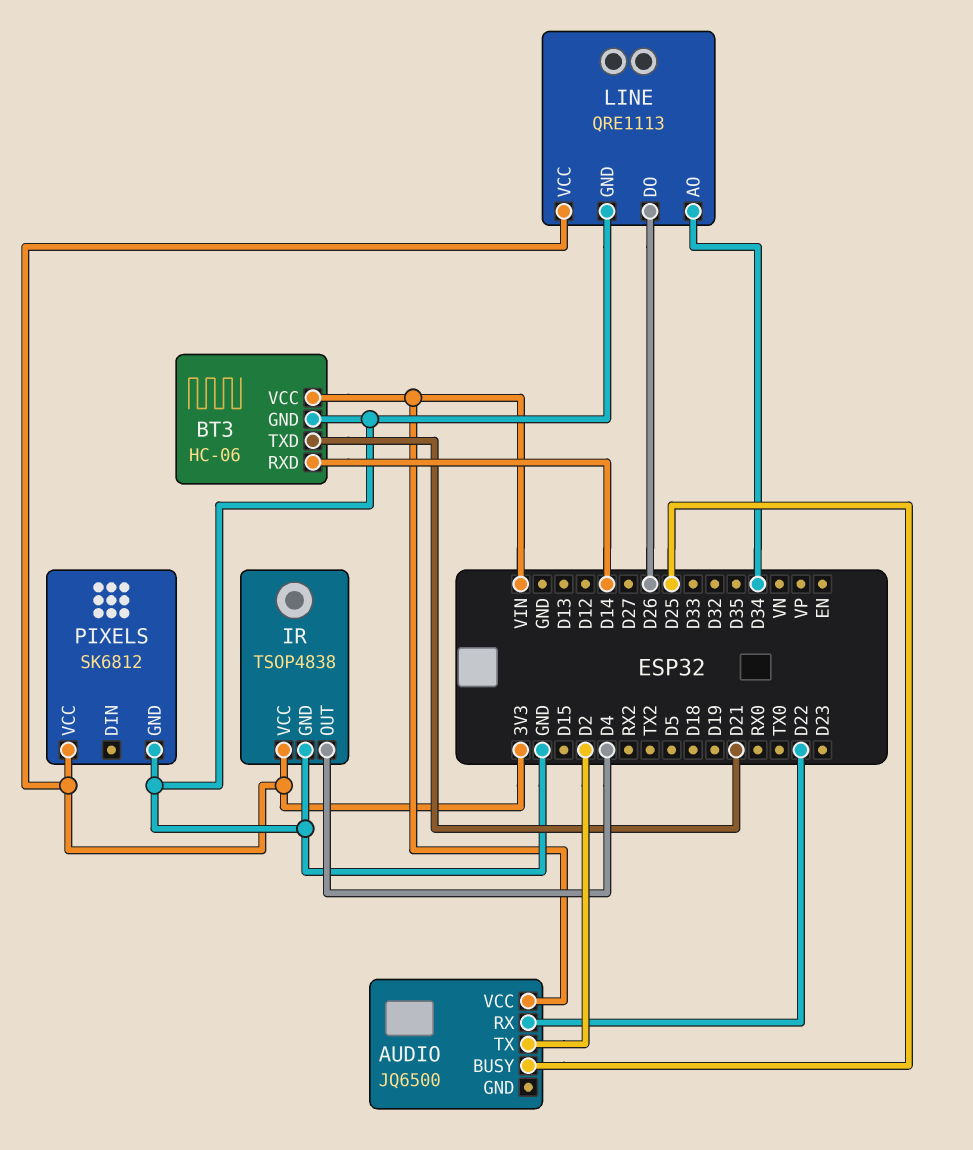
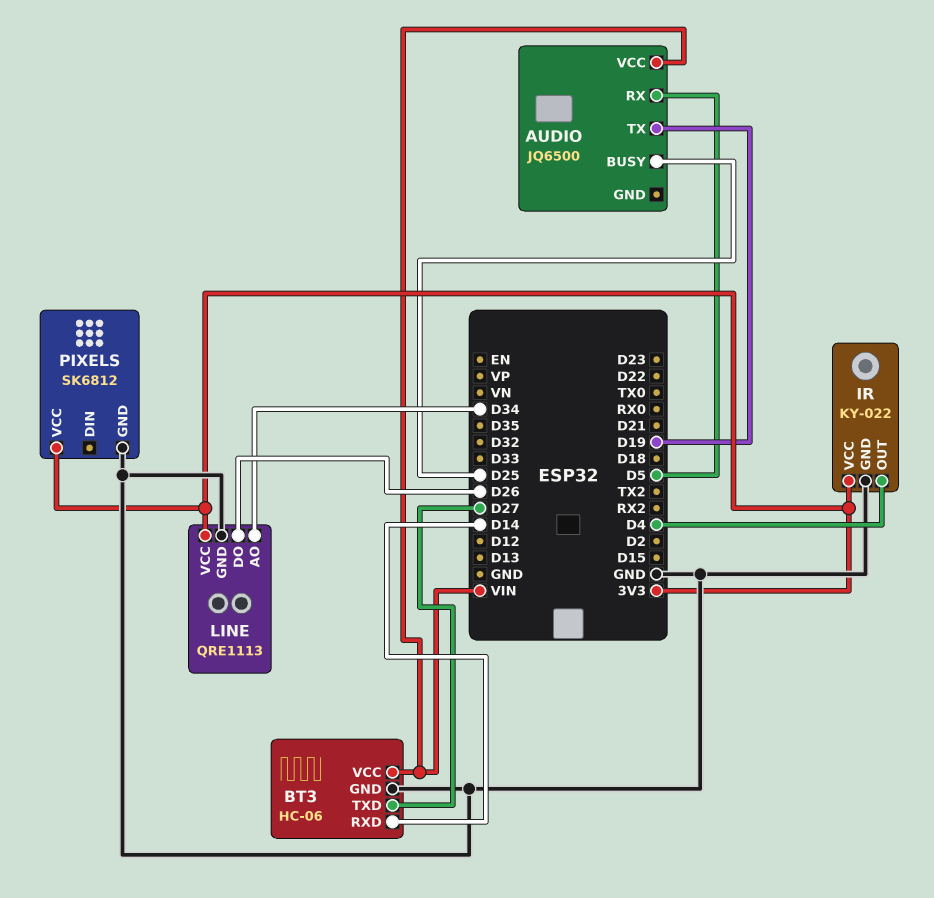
AUDIO pin RX: D22 -> D5
AUDIO pin TX: D2 -> D19
BT3 pin TXD: D21 -> D27
IR: TSOP4838 -> KY-022

